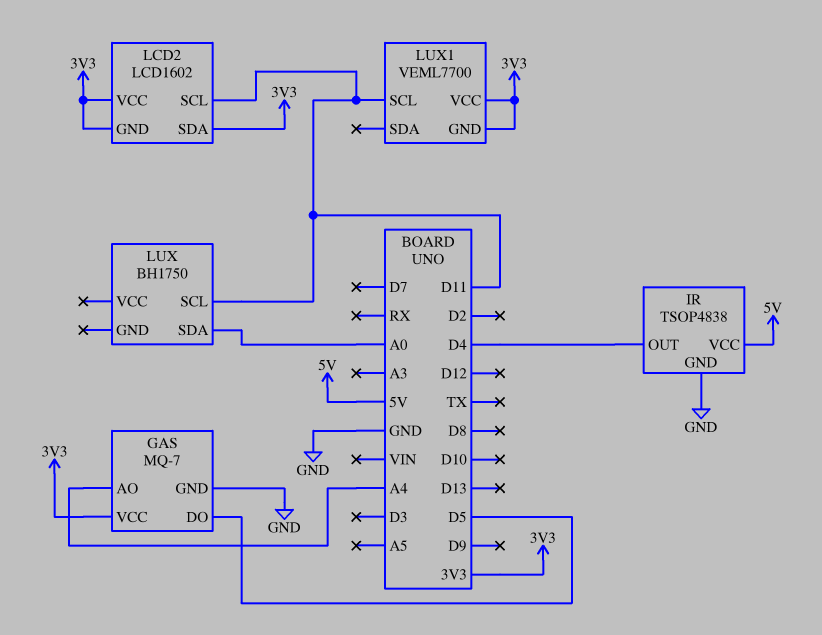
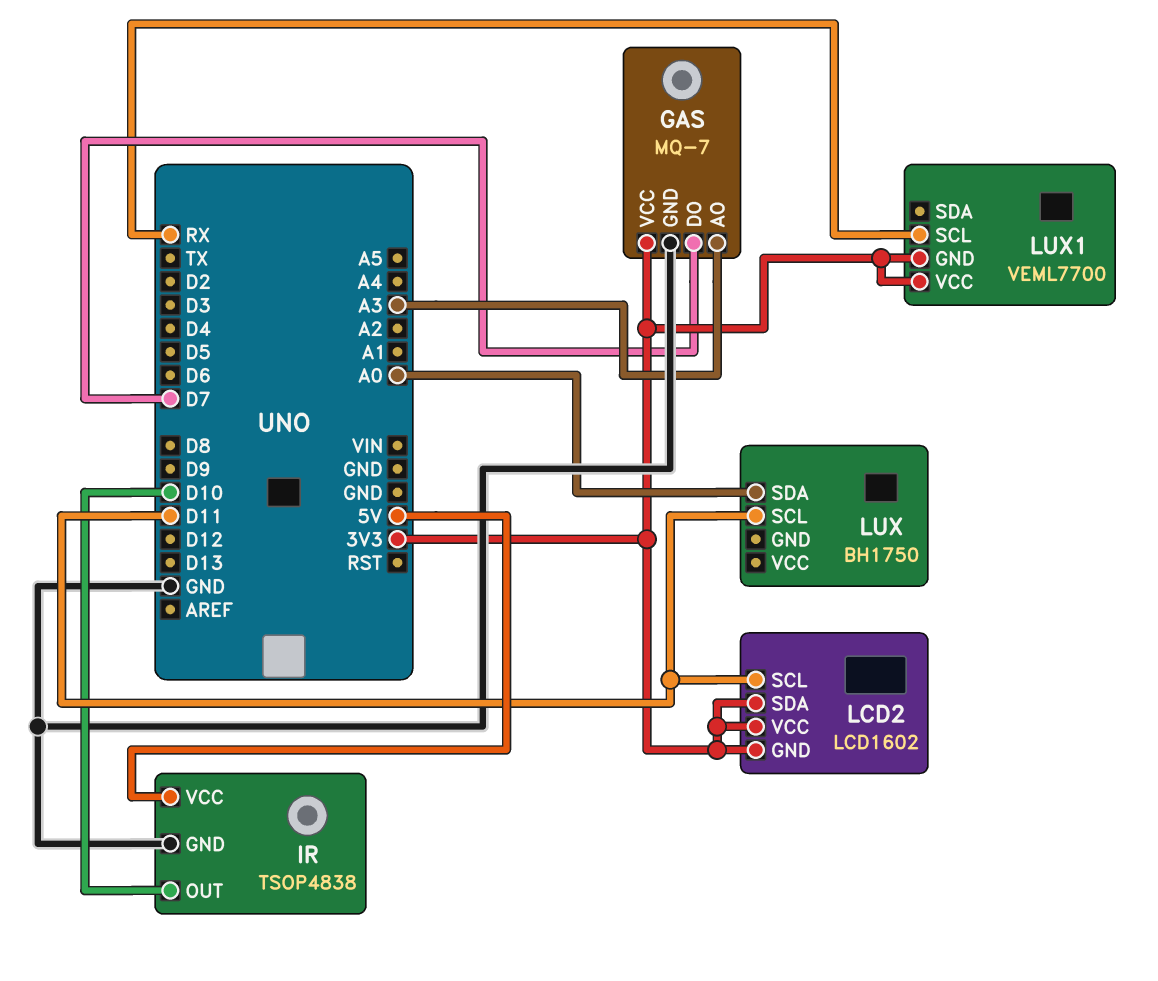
GAS pin AO: A4 -> A3
GAS pin DO: D5 -> D7
IR pin OUT: D4 -> D10
LUX1 pin SCL: D11 -> RX

